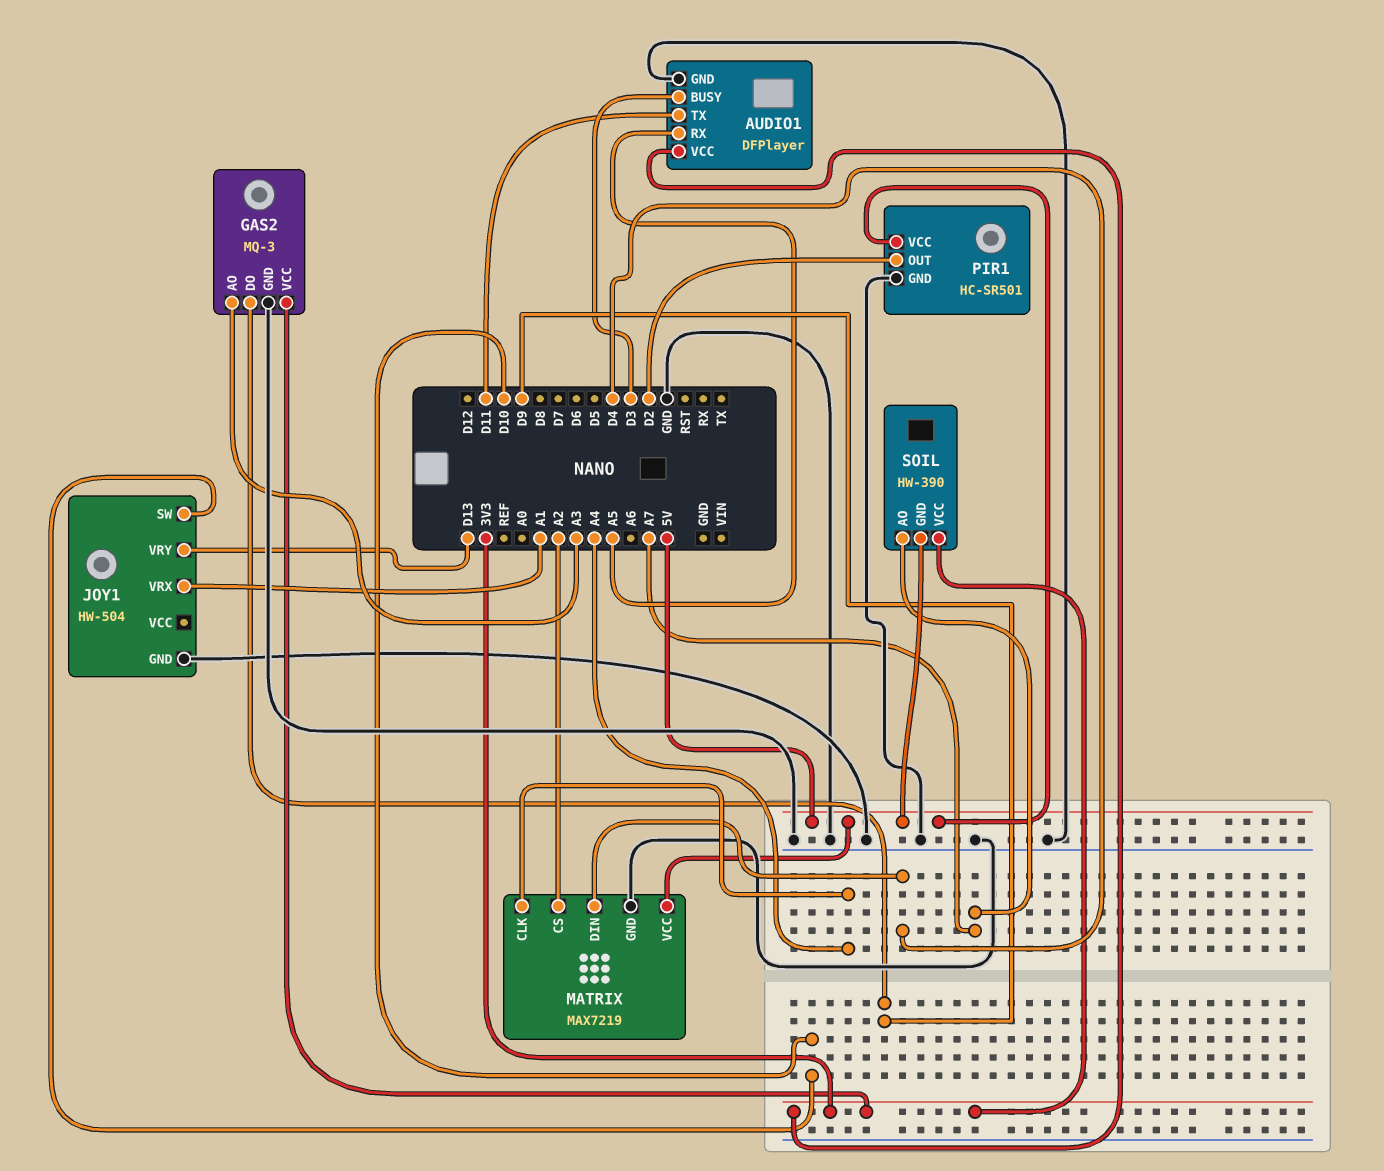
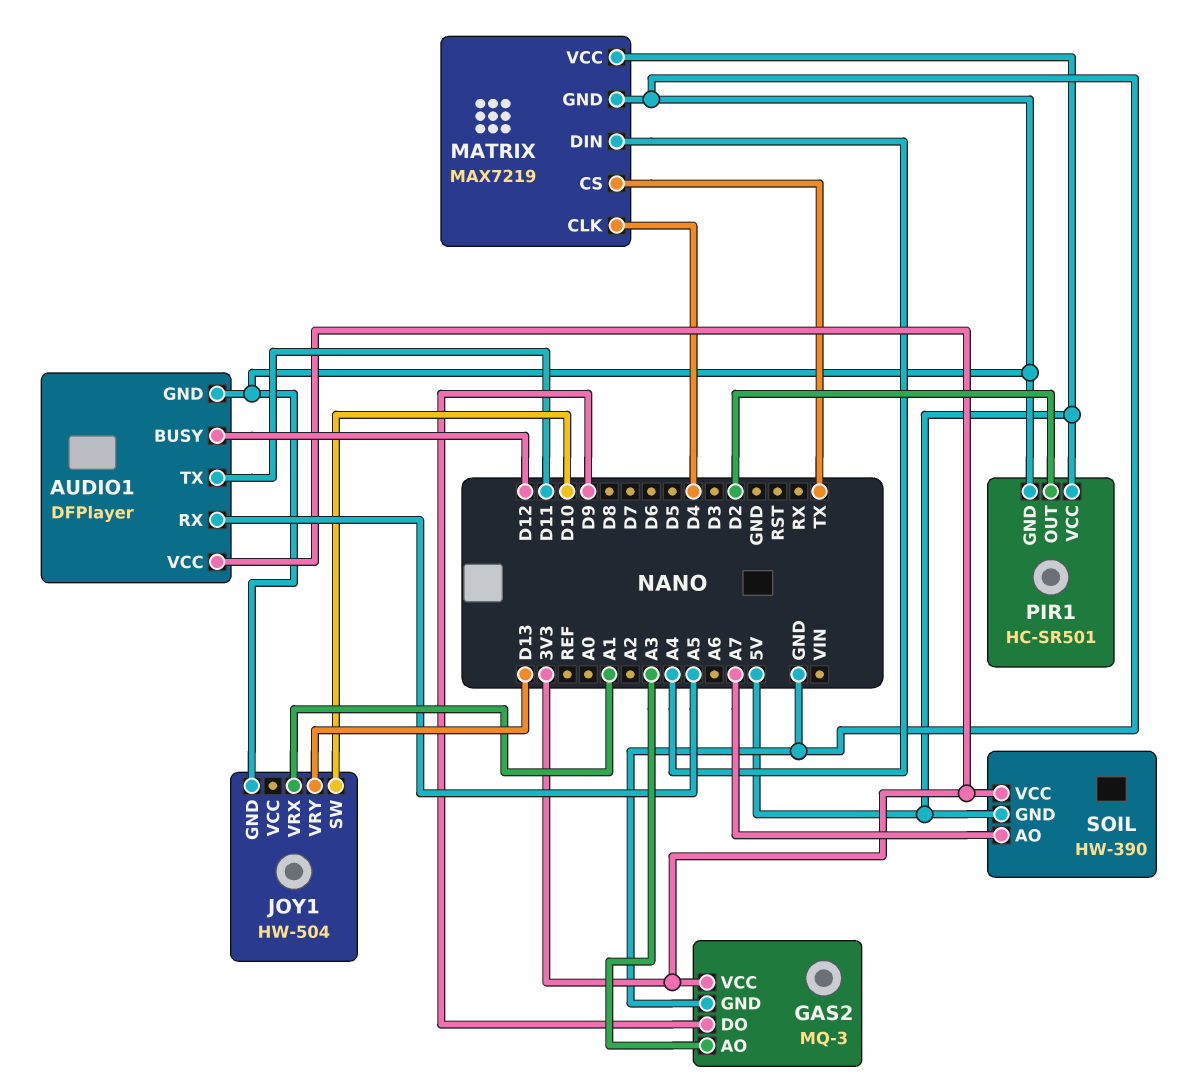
AUDIO1 pin BUSY: D3 -> D12
MATRIX pin CLK: A4 -> D4
MATRIX pin CS: A2 -> TX
MATRIX pin DIN: D4 -> A4

